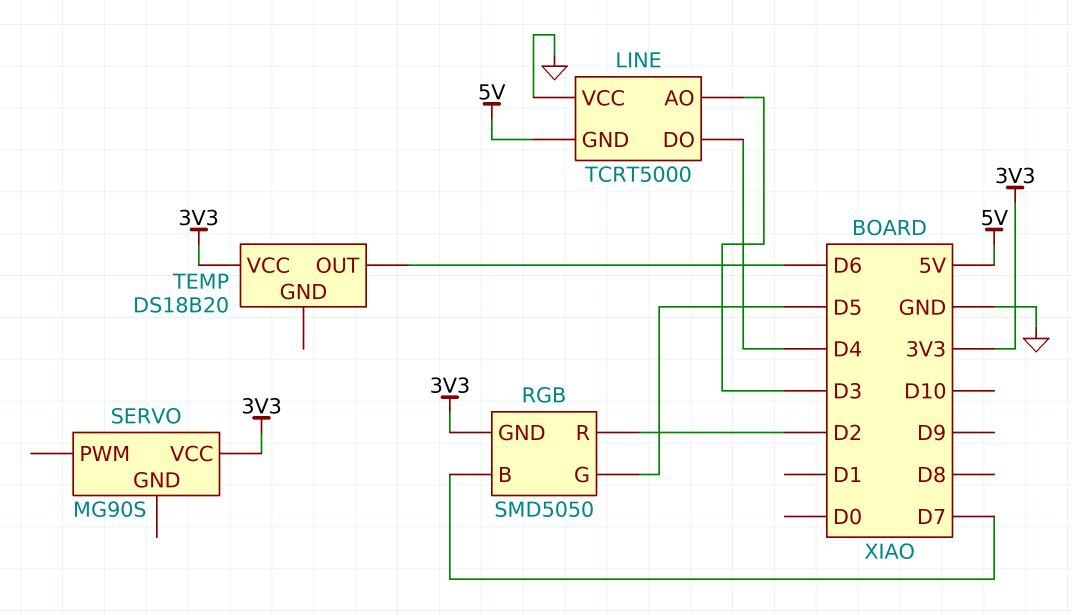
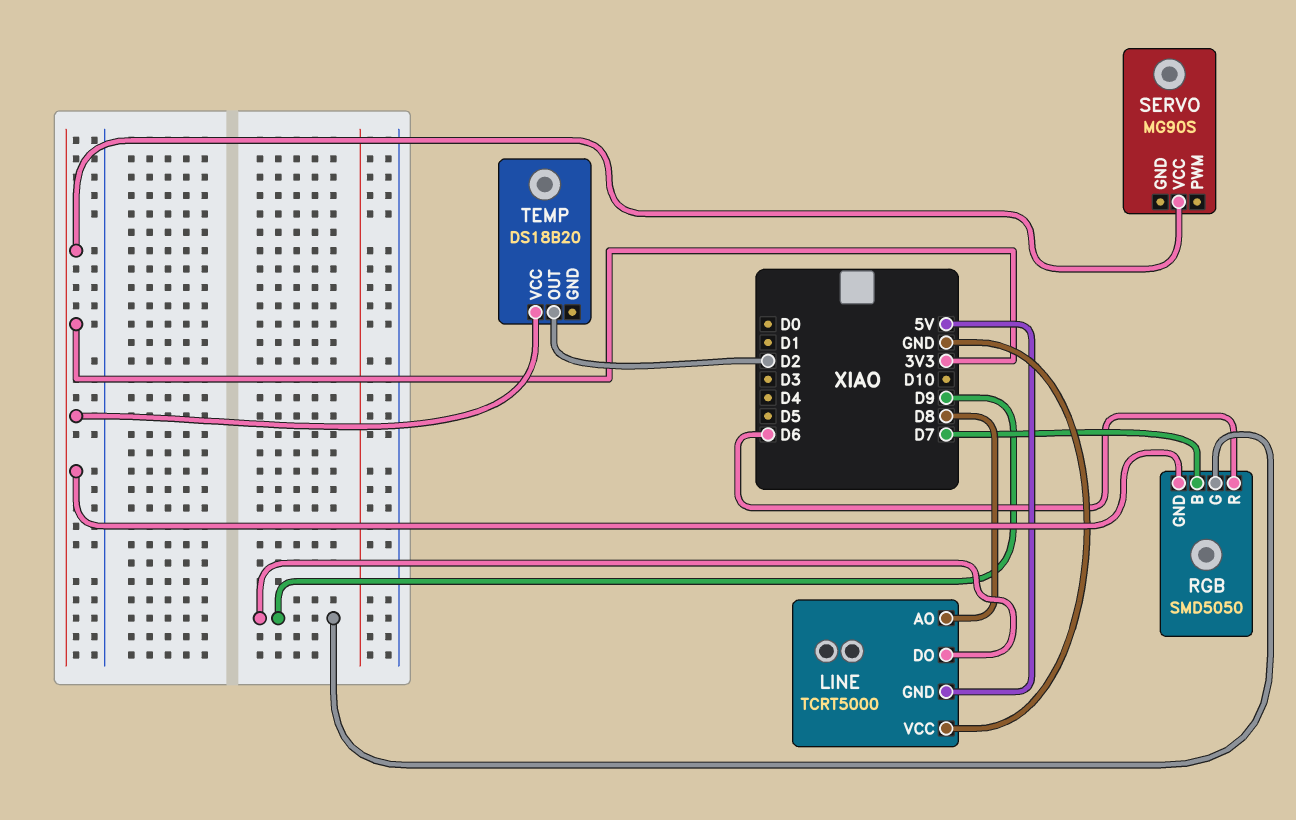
LINE pin AO: D3 -> D8
LINE pin DO: D4 -> D9
RGB pin G: D5 -> D9
RGB pin R: D2 -> D6
TEMP pin OUT: D6 -> D2

